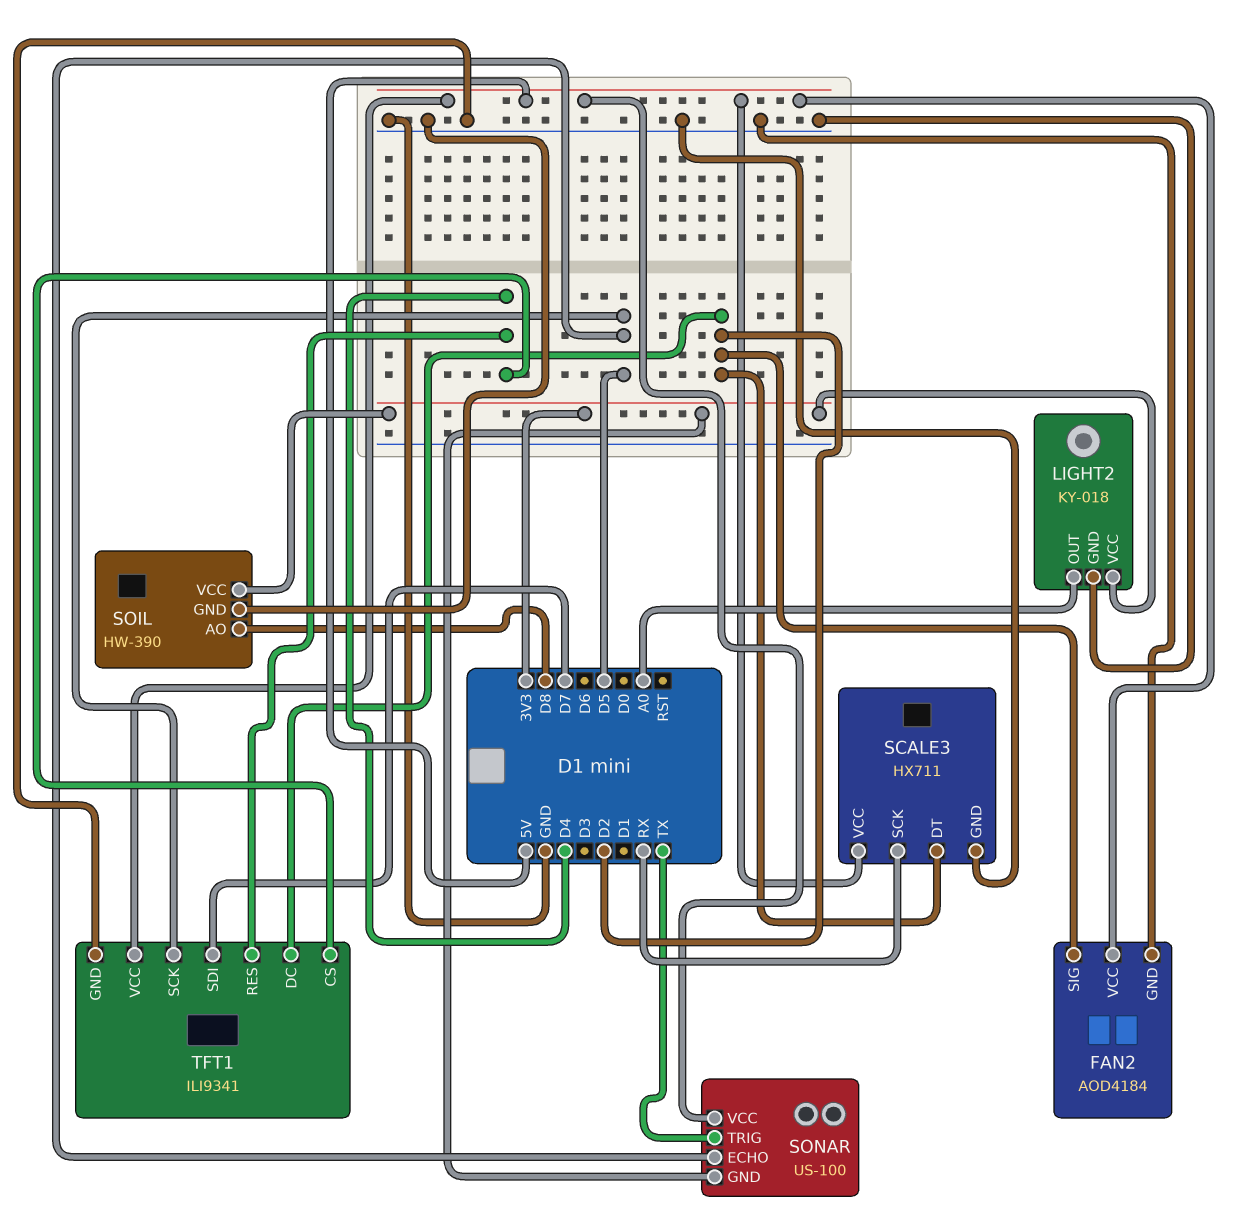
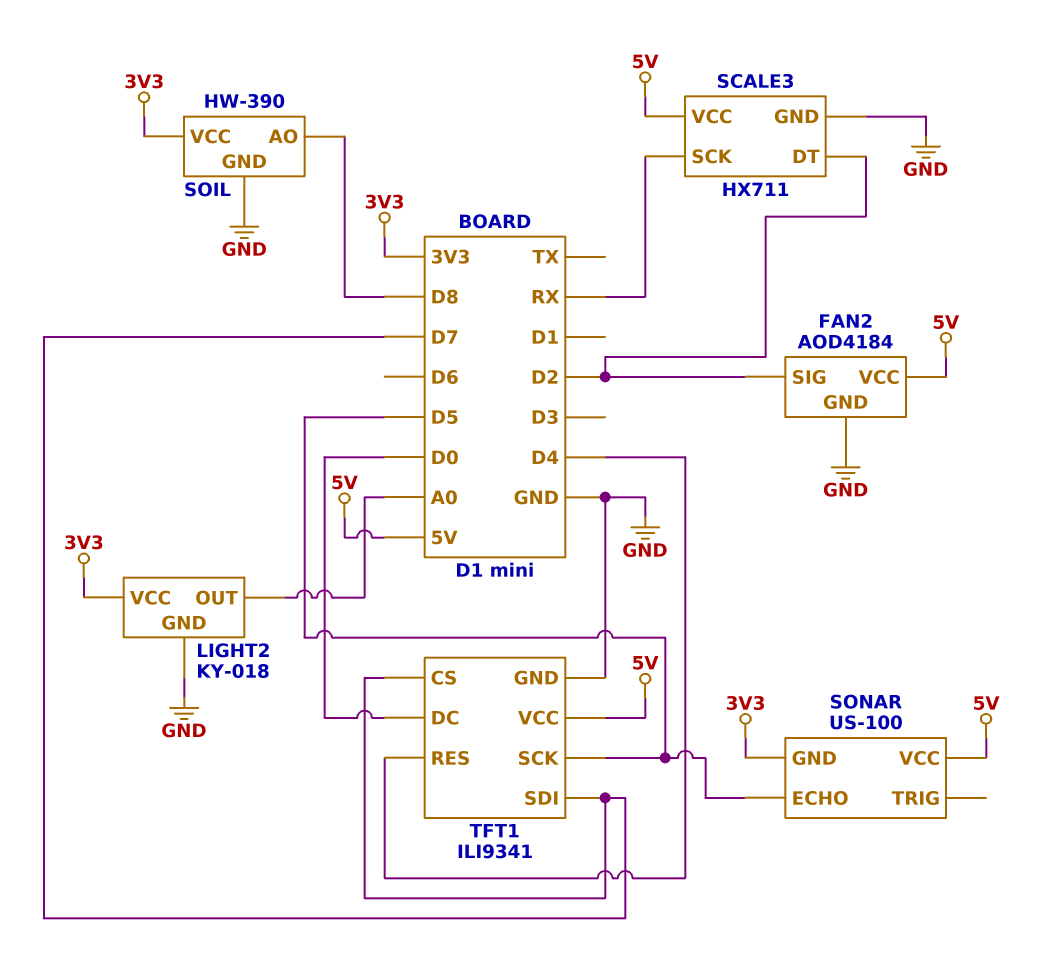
SONAR pin TRIG: TX -> none
TFT1 pin CS: D4 -> D7
TFT1 pin DC: D2 -> D0

